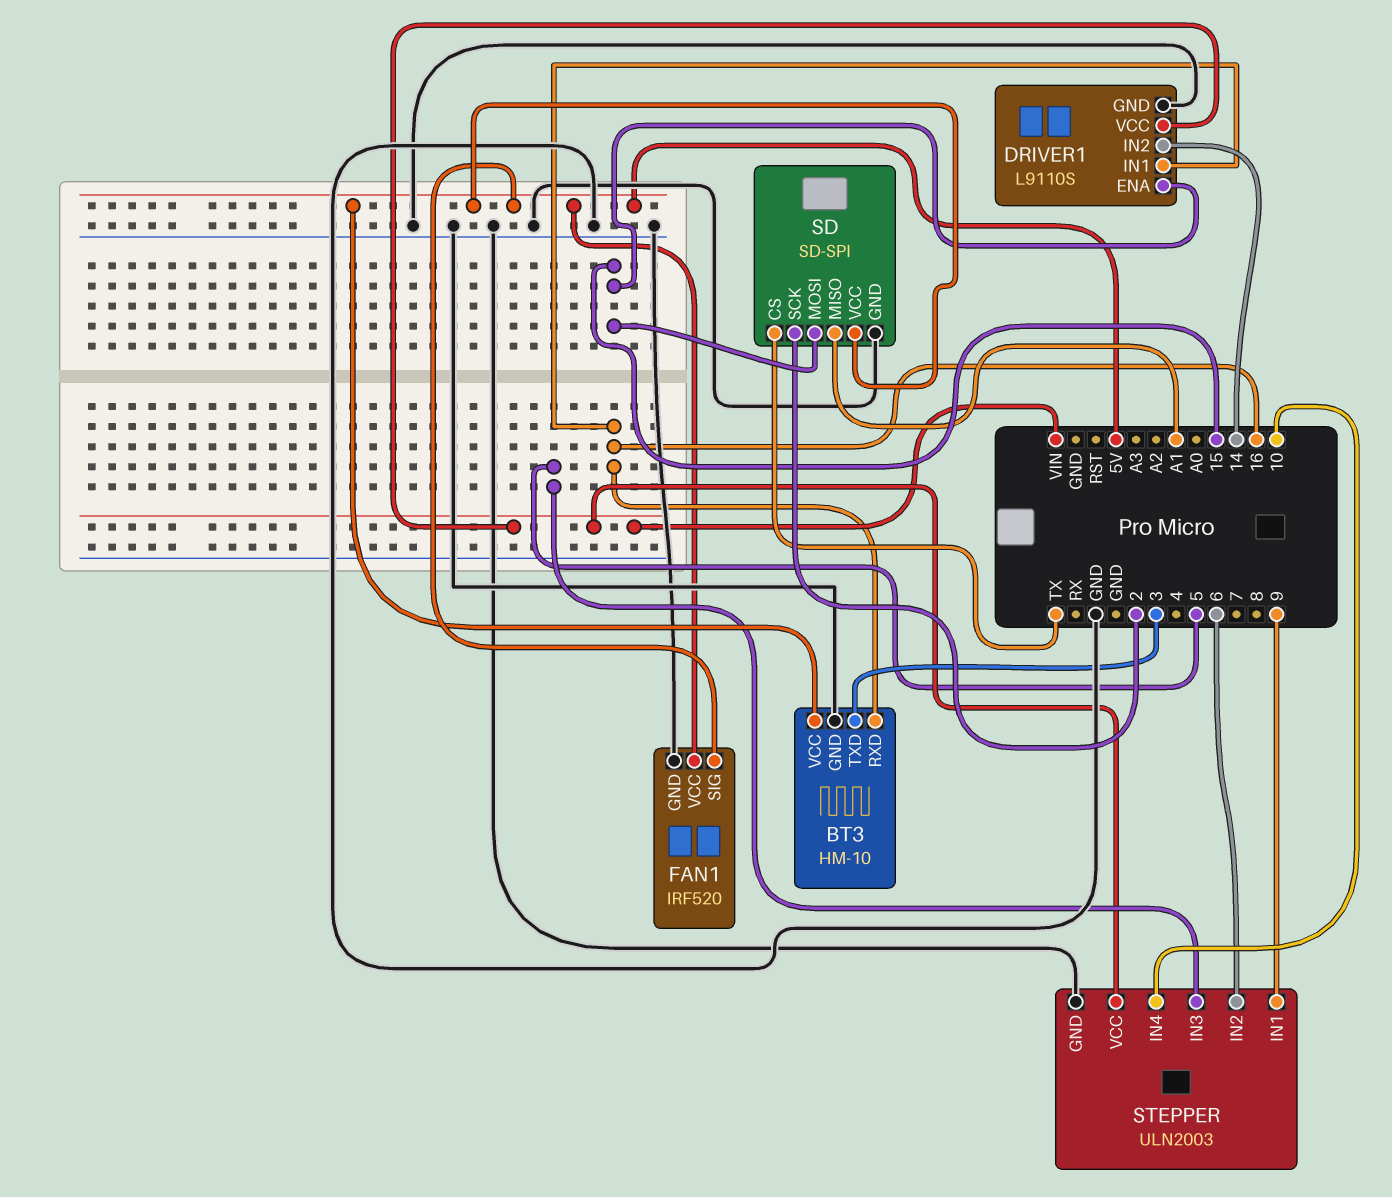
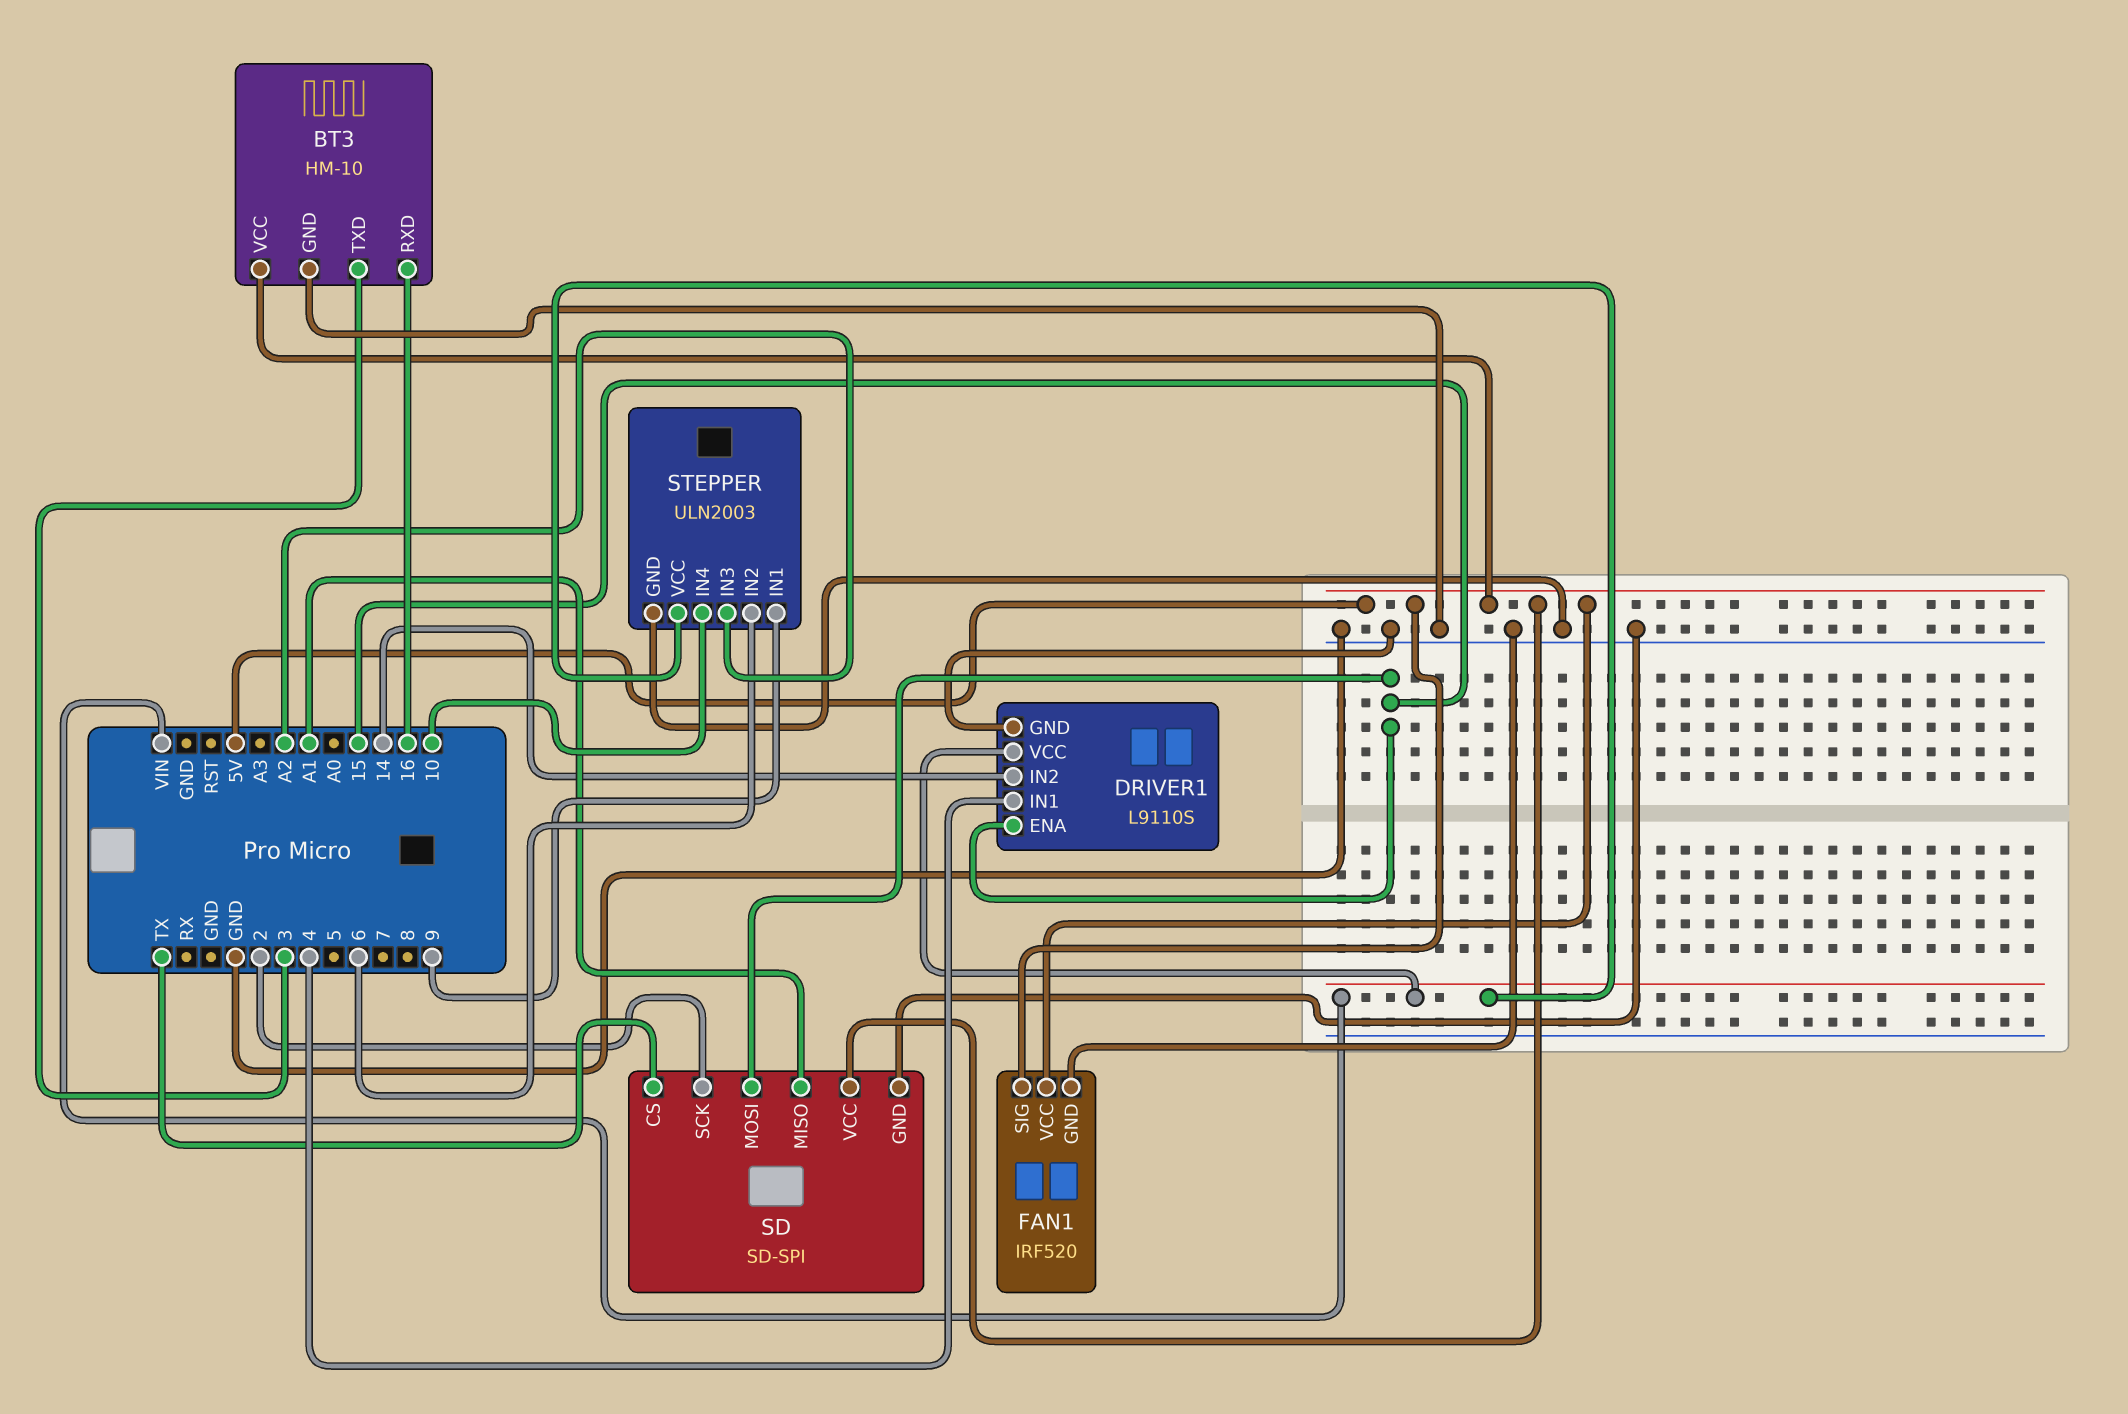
DRIVER1 pin IN1: 16 -> 4
STEPPER pin IN3: 5 -> A2

